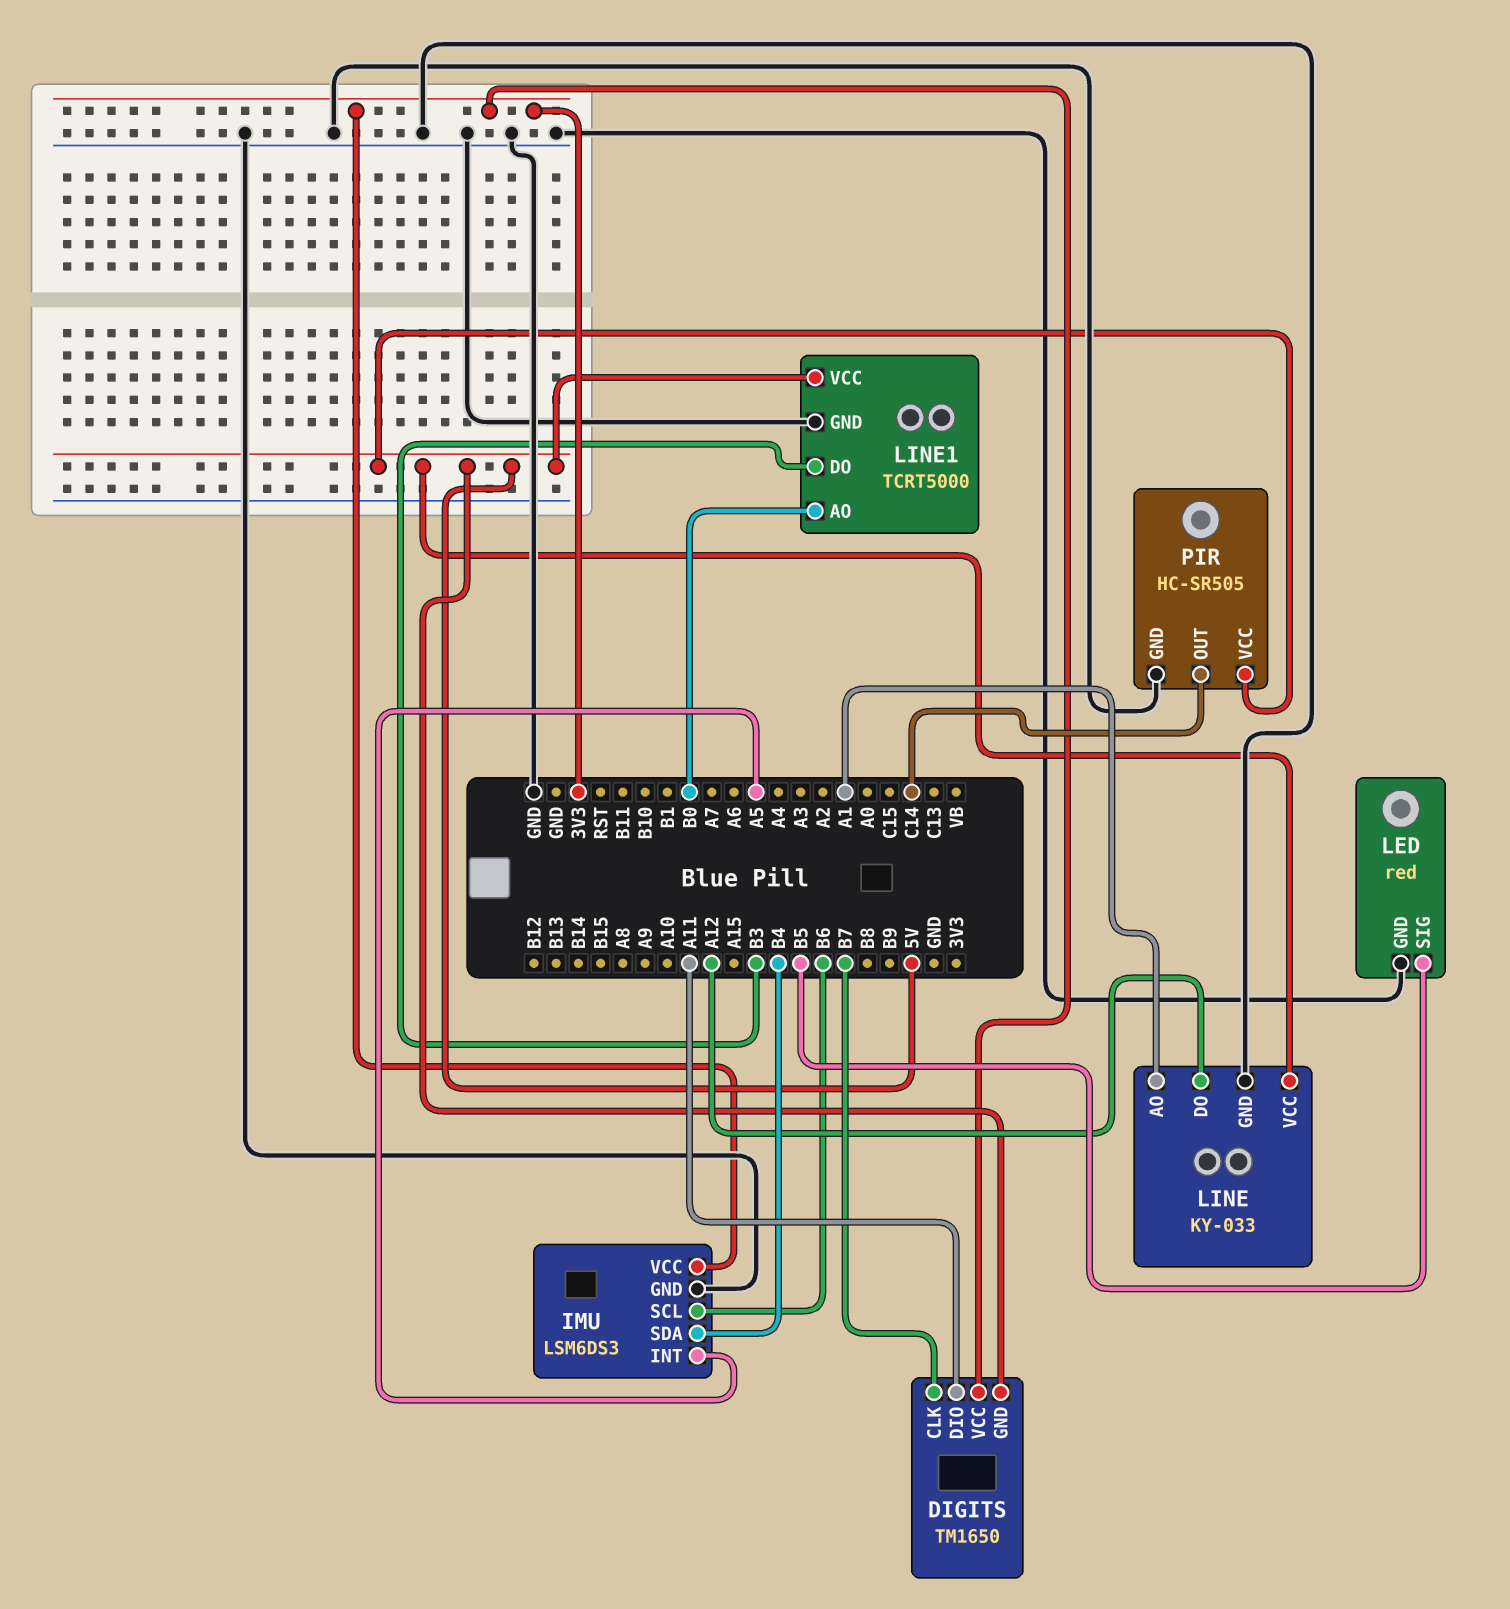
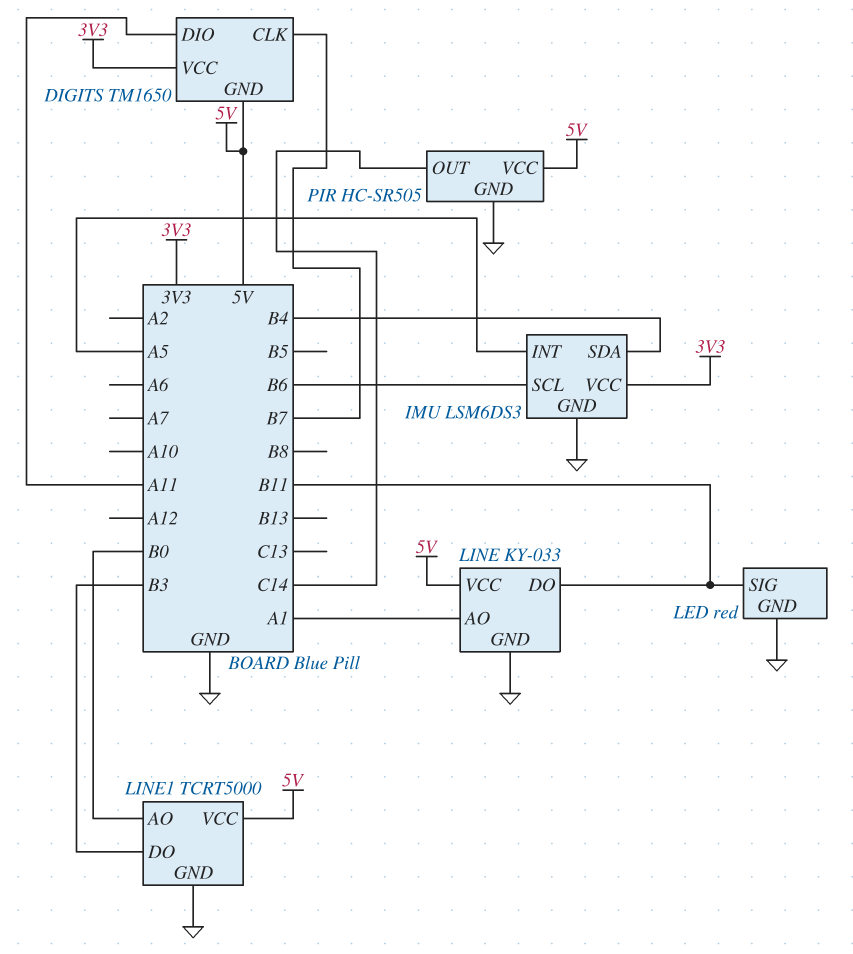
LED pin SIG: B5 -> B11
LINE pin DO: A12 -> B11

